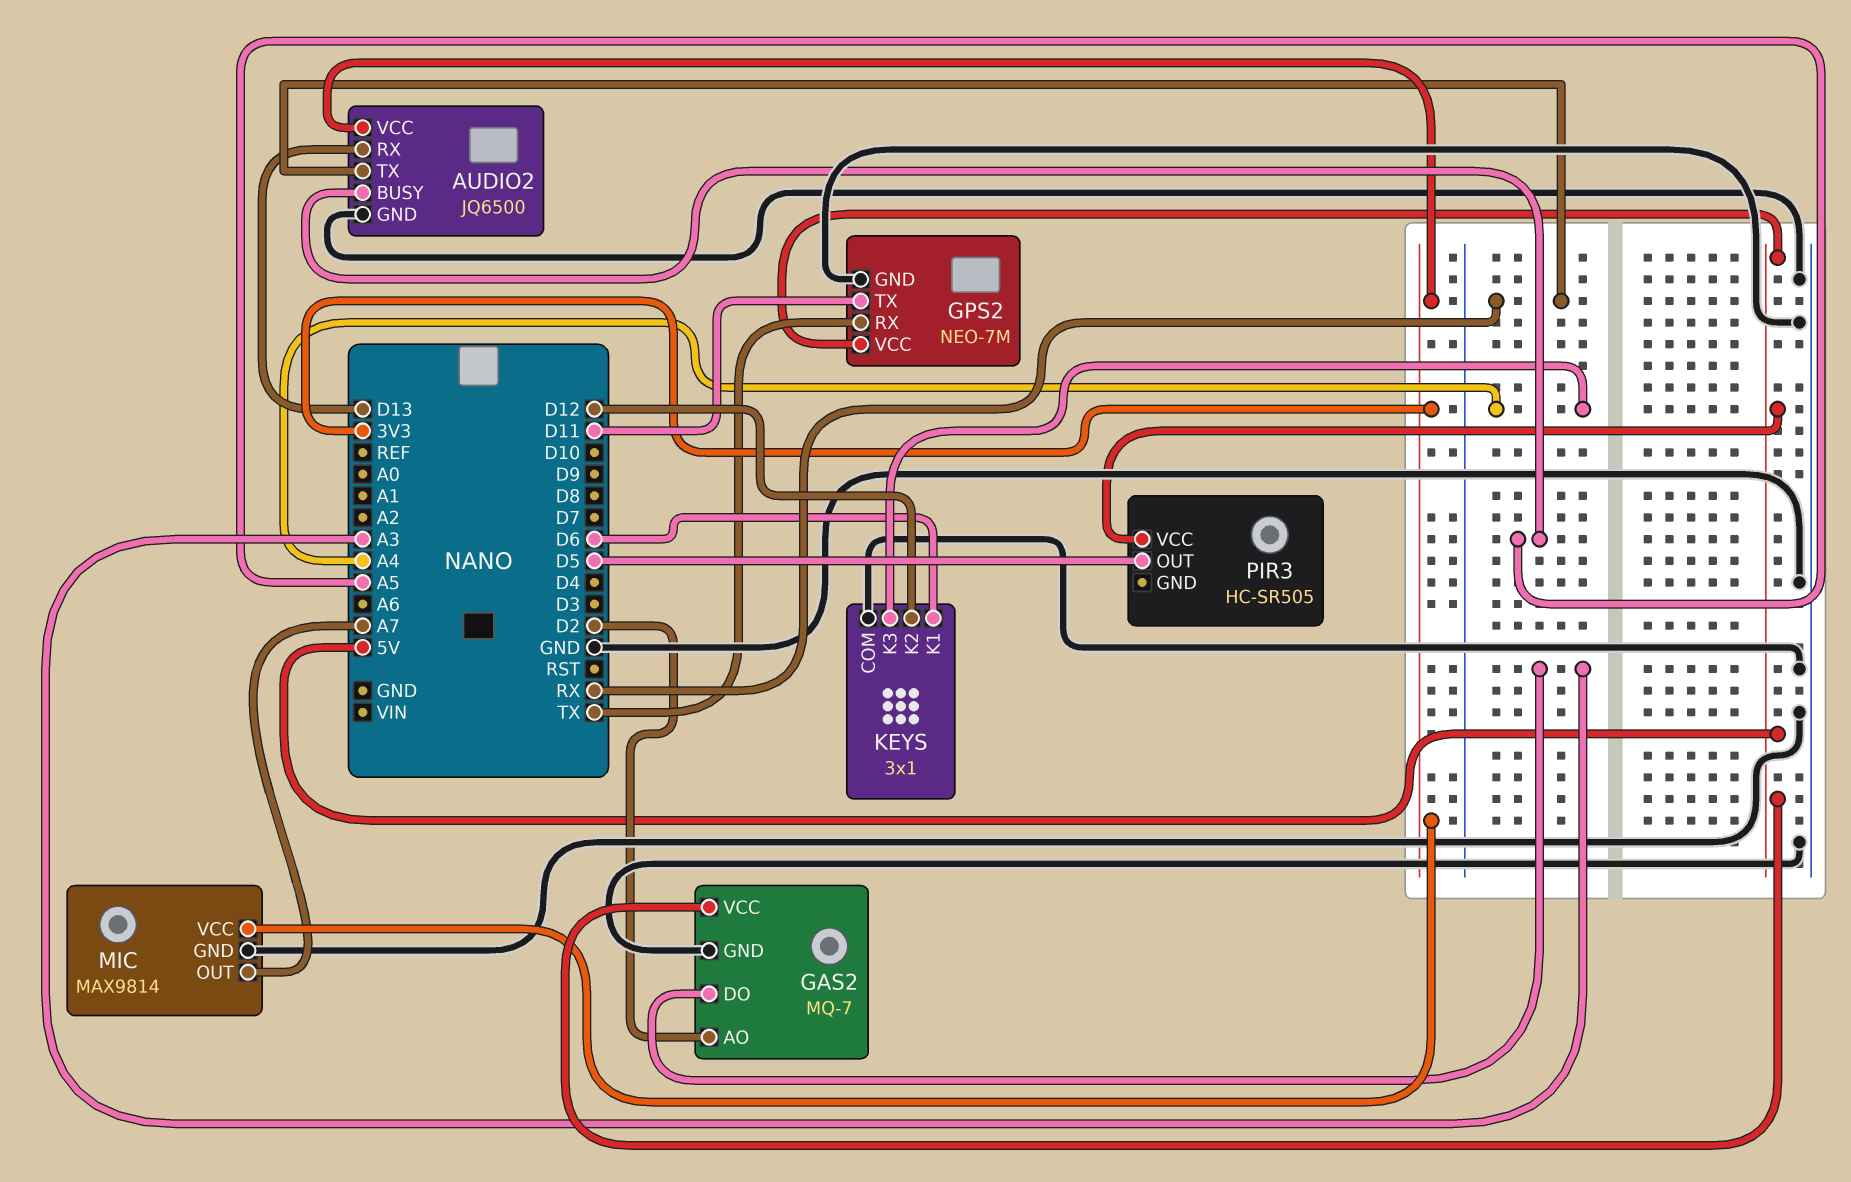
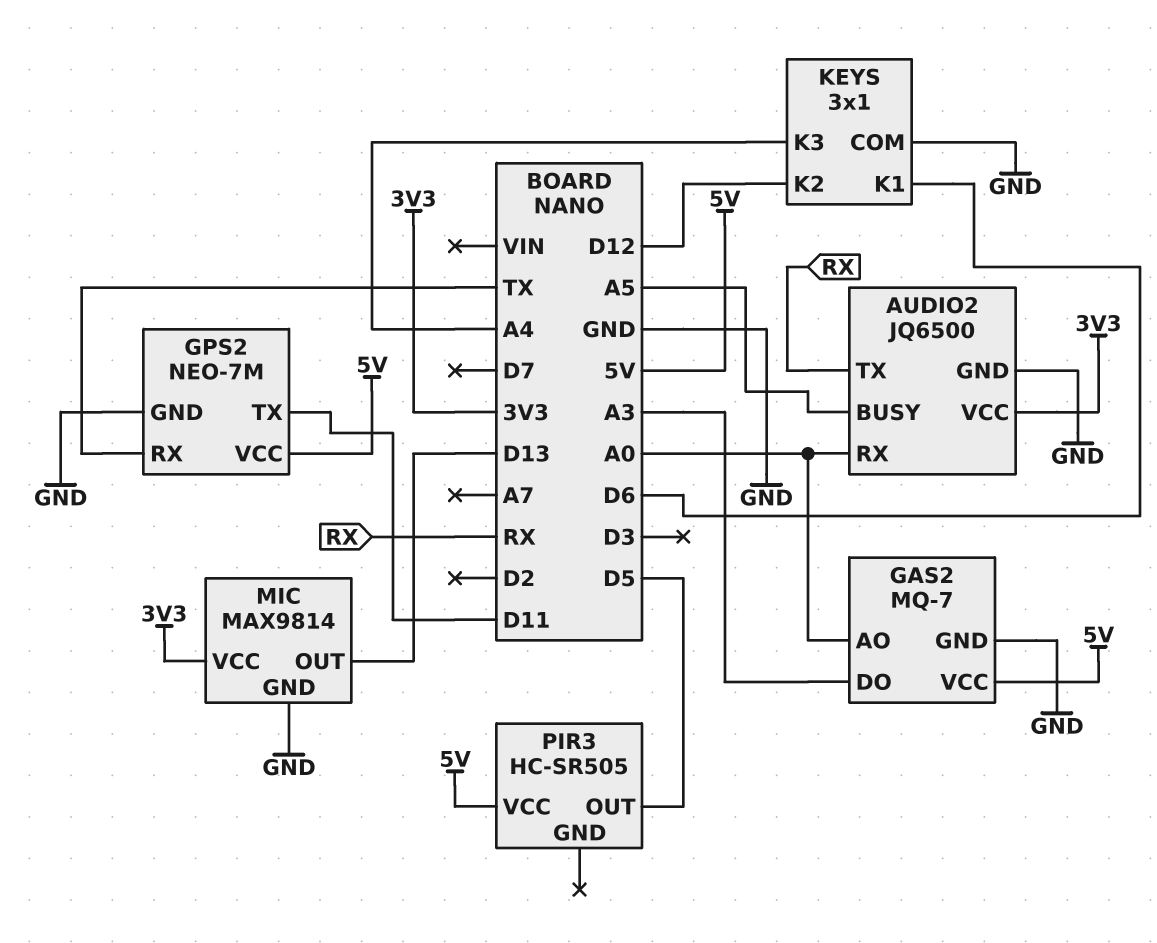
AUDIO2 pin RX: D13 -> A0
GAS2 pin AO: D2 -> A0
MIC pin OUT: A7 -> D13

